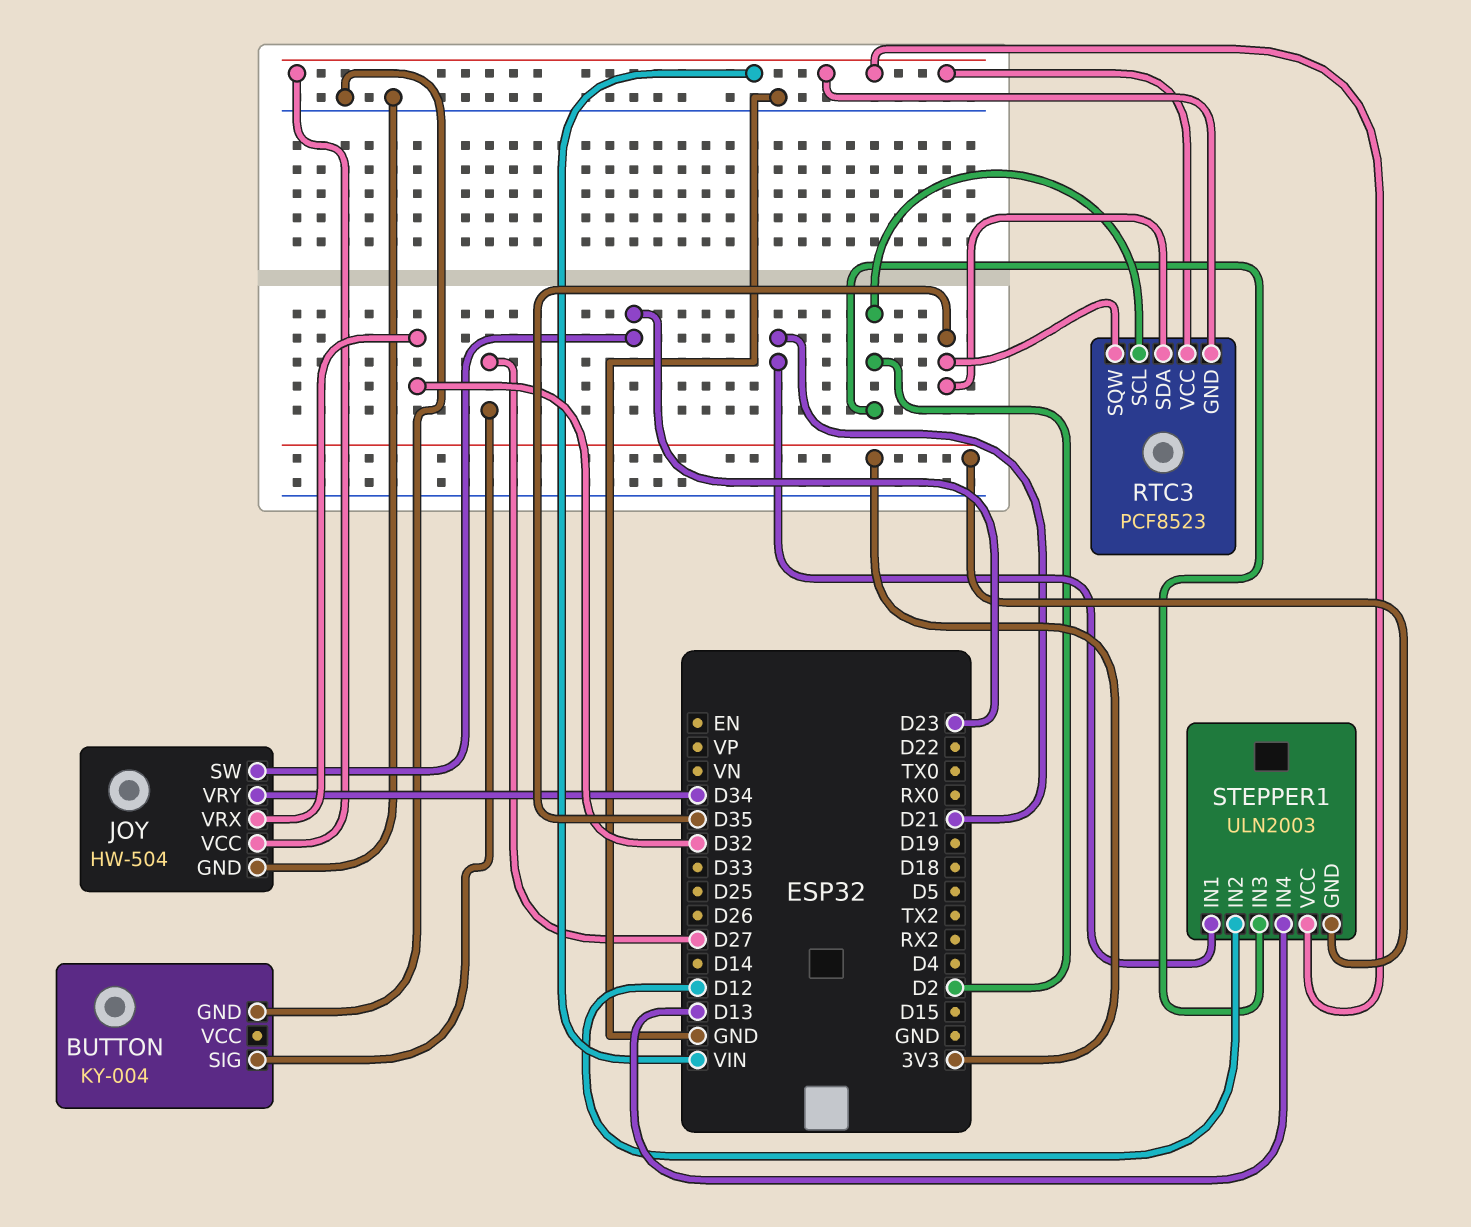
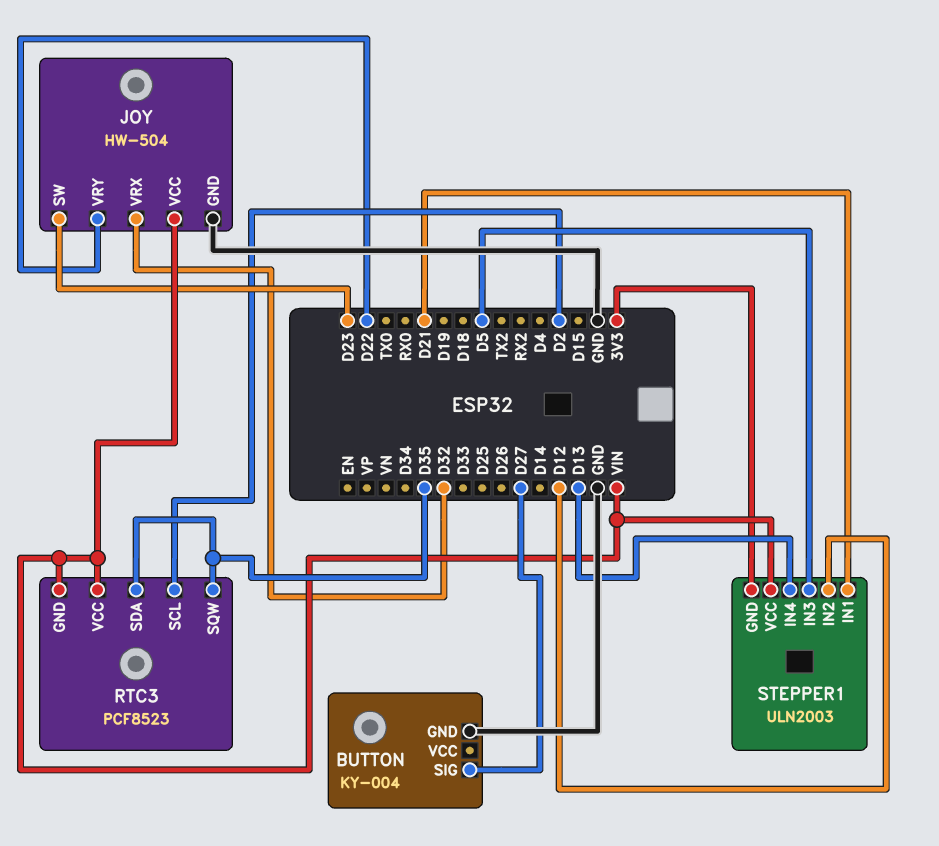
JOY pin VRY: D34 -> D22
STEPPER1 pin IN3: D2 -> D5

